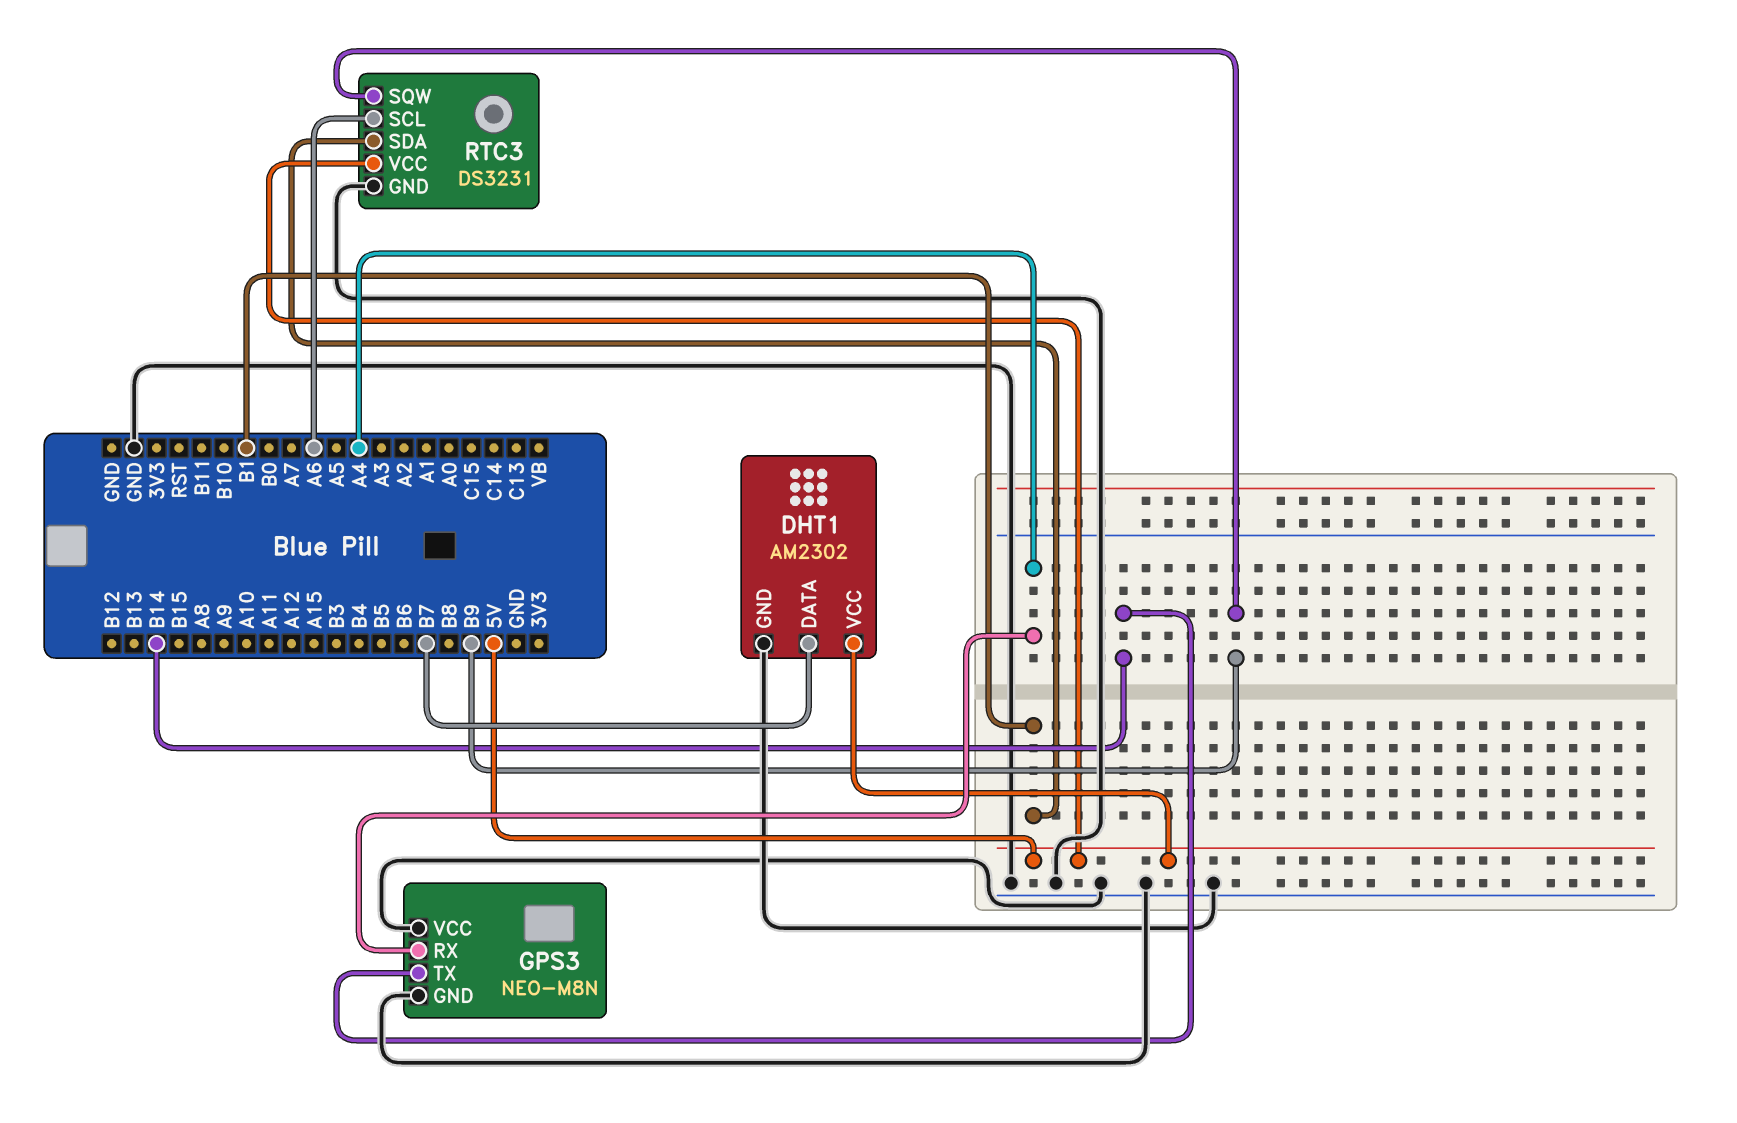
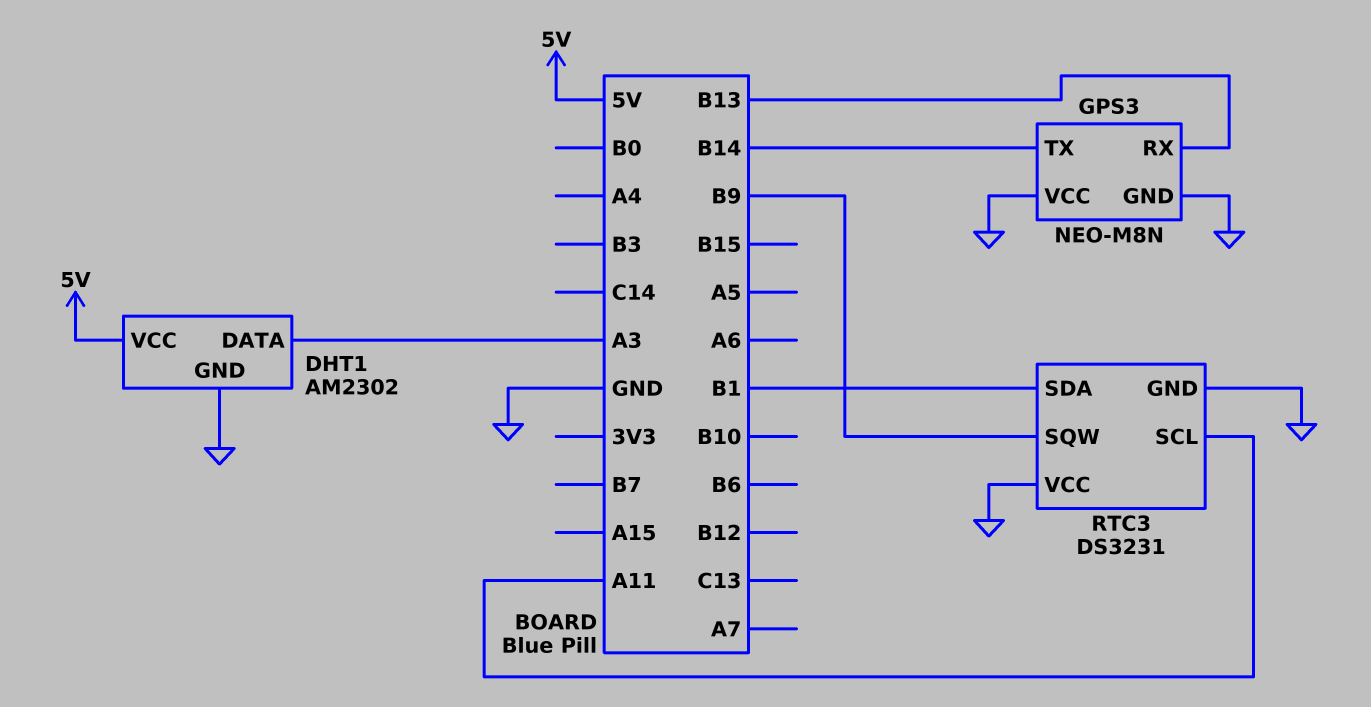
DHT1 pin DATA: B7 -> A3
GPS3 pin RX: A4 -> B13
RTC3 pin SCL: A6 -> A11
RTC3 pin VCC: 5V -> GND

